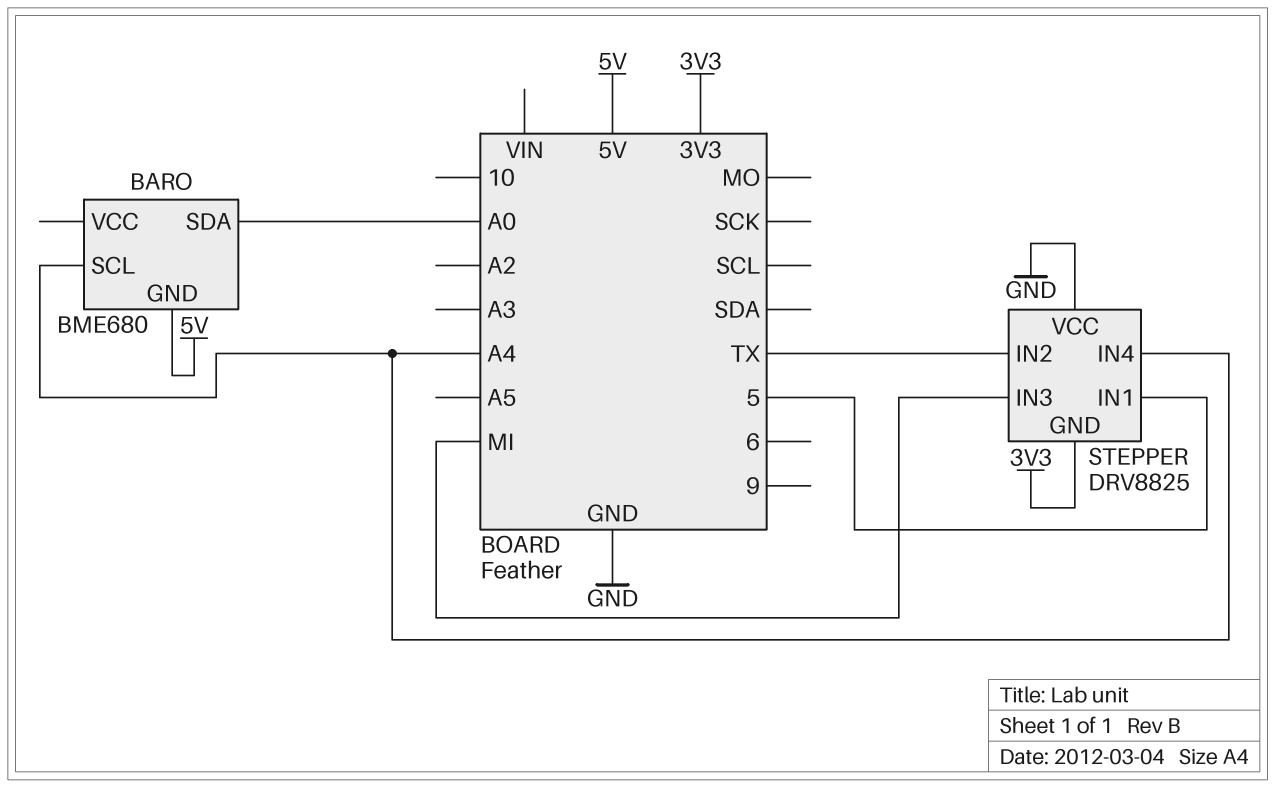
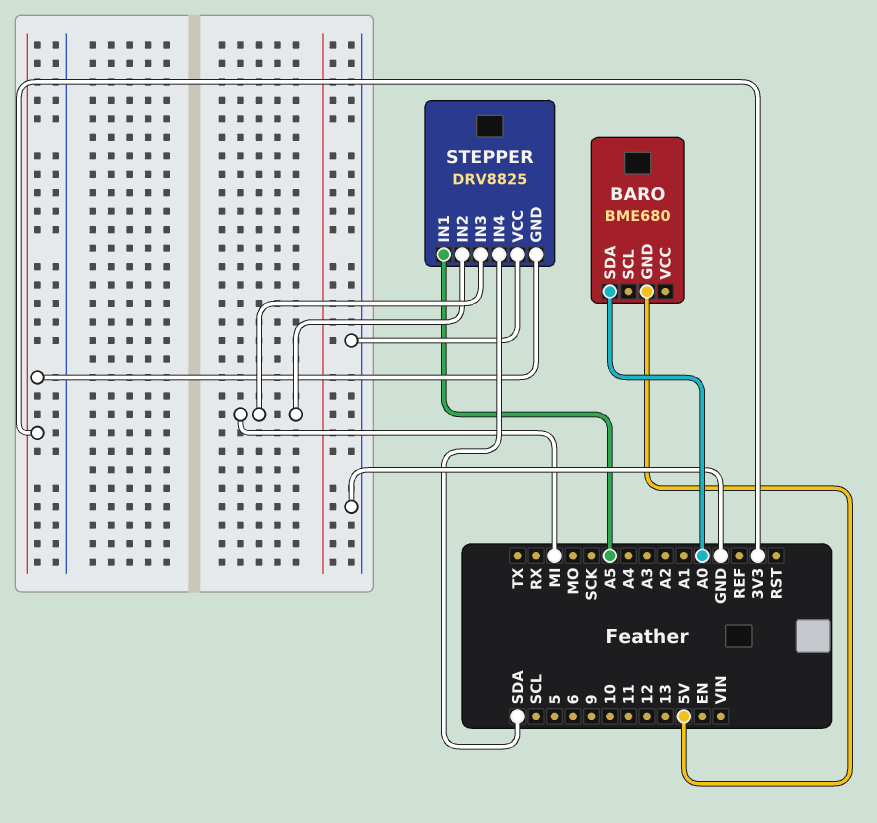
BARO pin SCL: A4 -> none
STEPPER pin IN1: 5 -> A5
STEPPER pin IN2: TX -> MI
STEPPER pin IN4: A4 -> SDA

